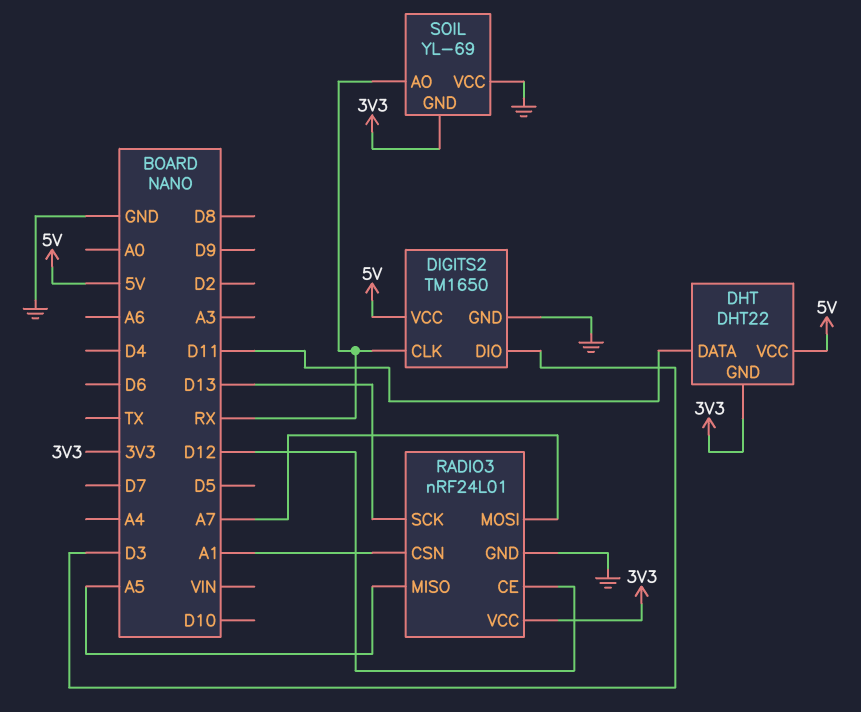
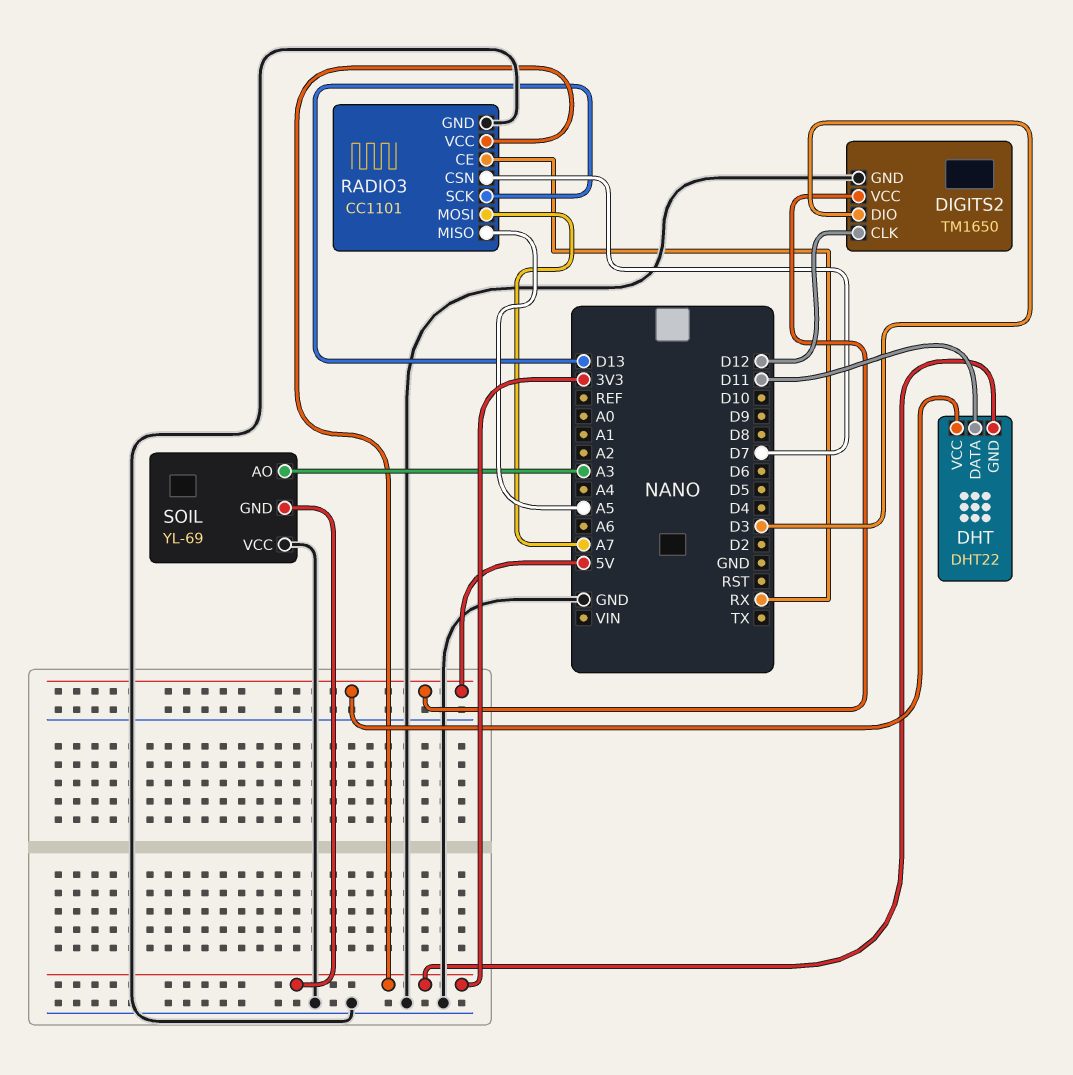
DIGITS2 pin CLK: RX -> D12
RADIO3: nRF24L01 -> CC1101
RADIO3 pin CE: D12 -> RX
RADIO3 pin CSN: A1 -> D7
SOIL pin AO: RX -> A3

